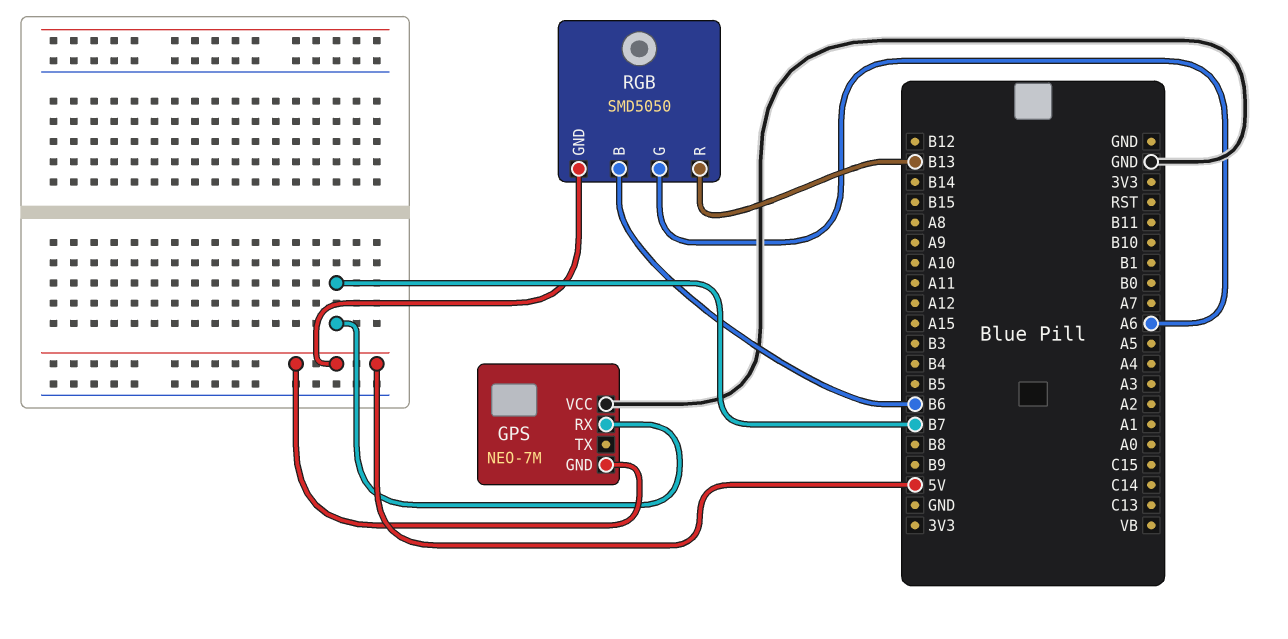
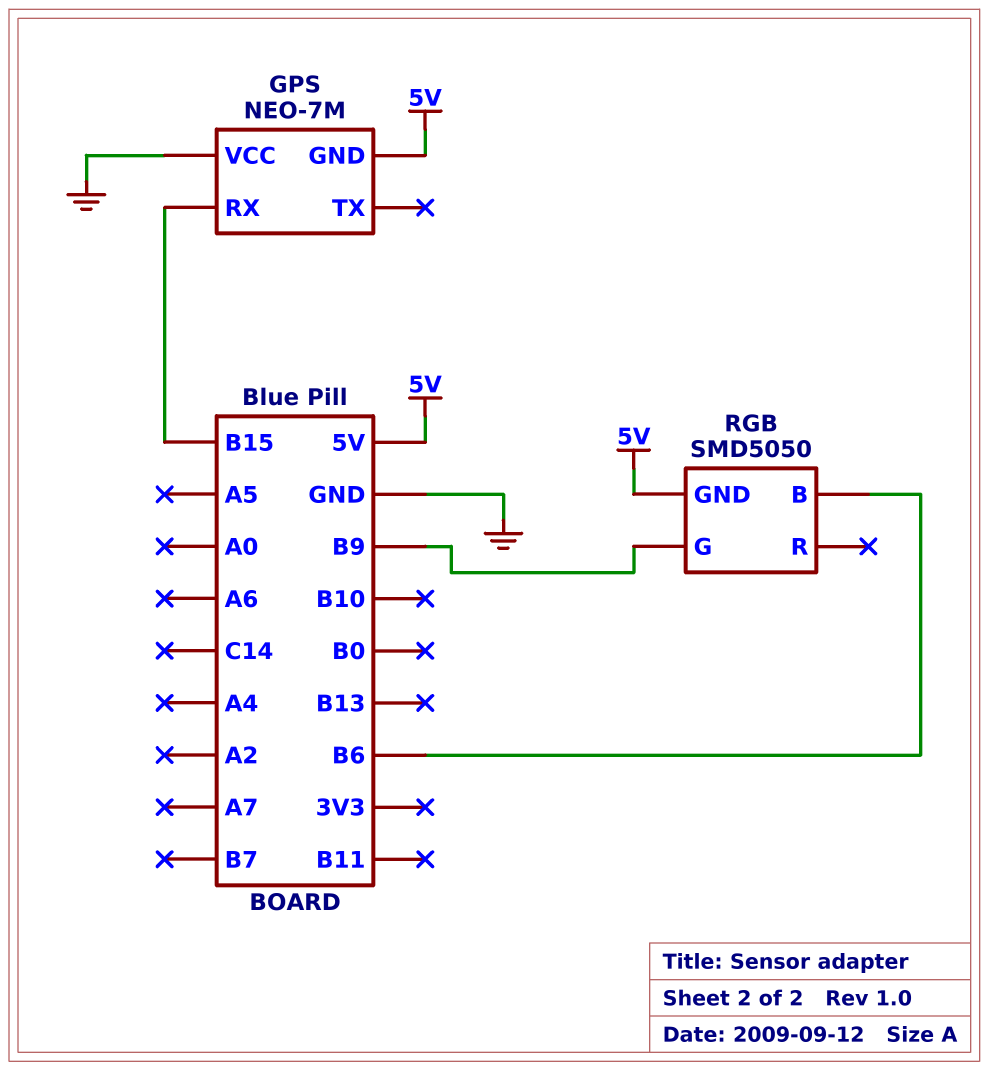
GPS pin RX: B7 -> B15
RGB pin G: A6 -> B9
RGB pin R: B13 -> none

